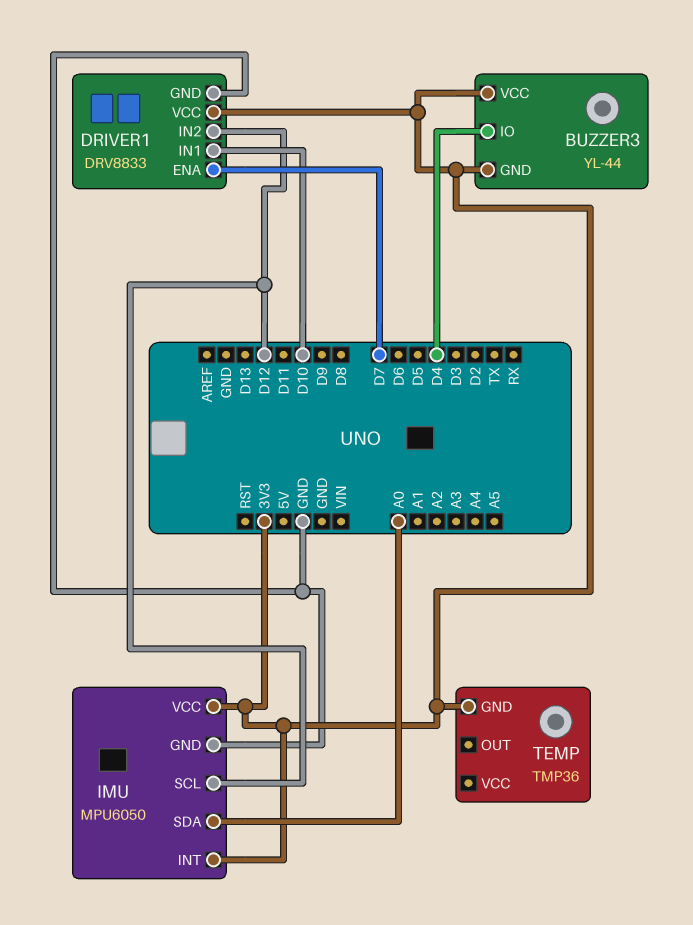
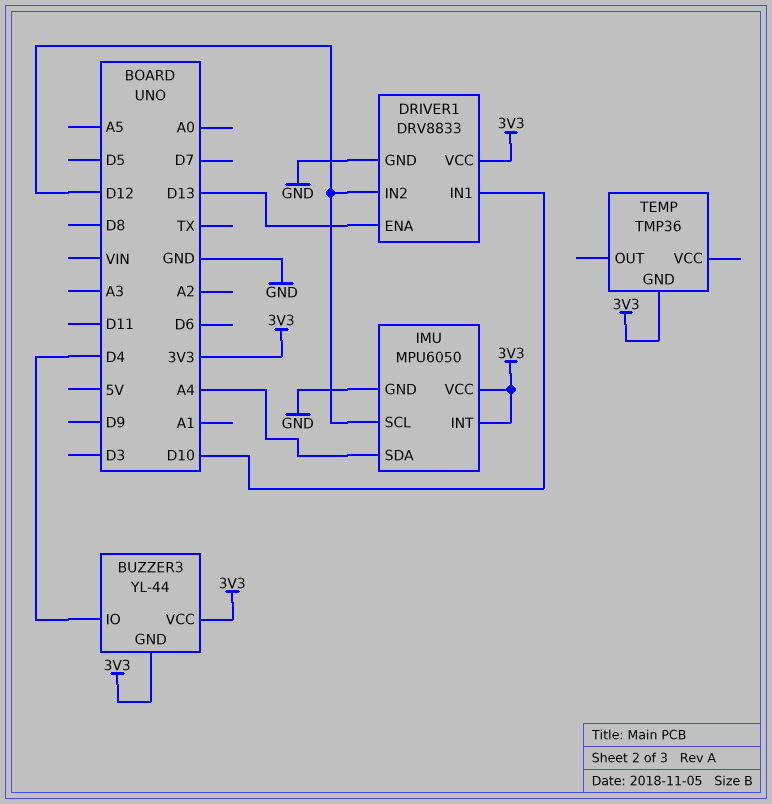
DRIVER1 pin ENA: D7 -> D13
IMU pin SDA: A0 -> A4

